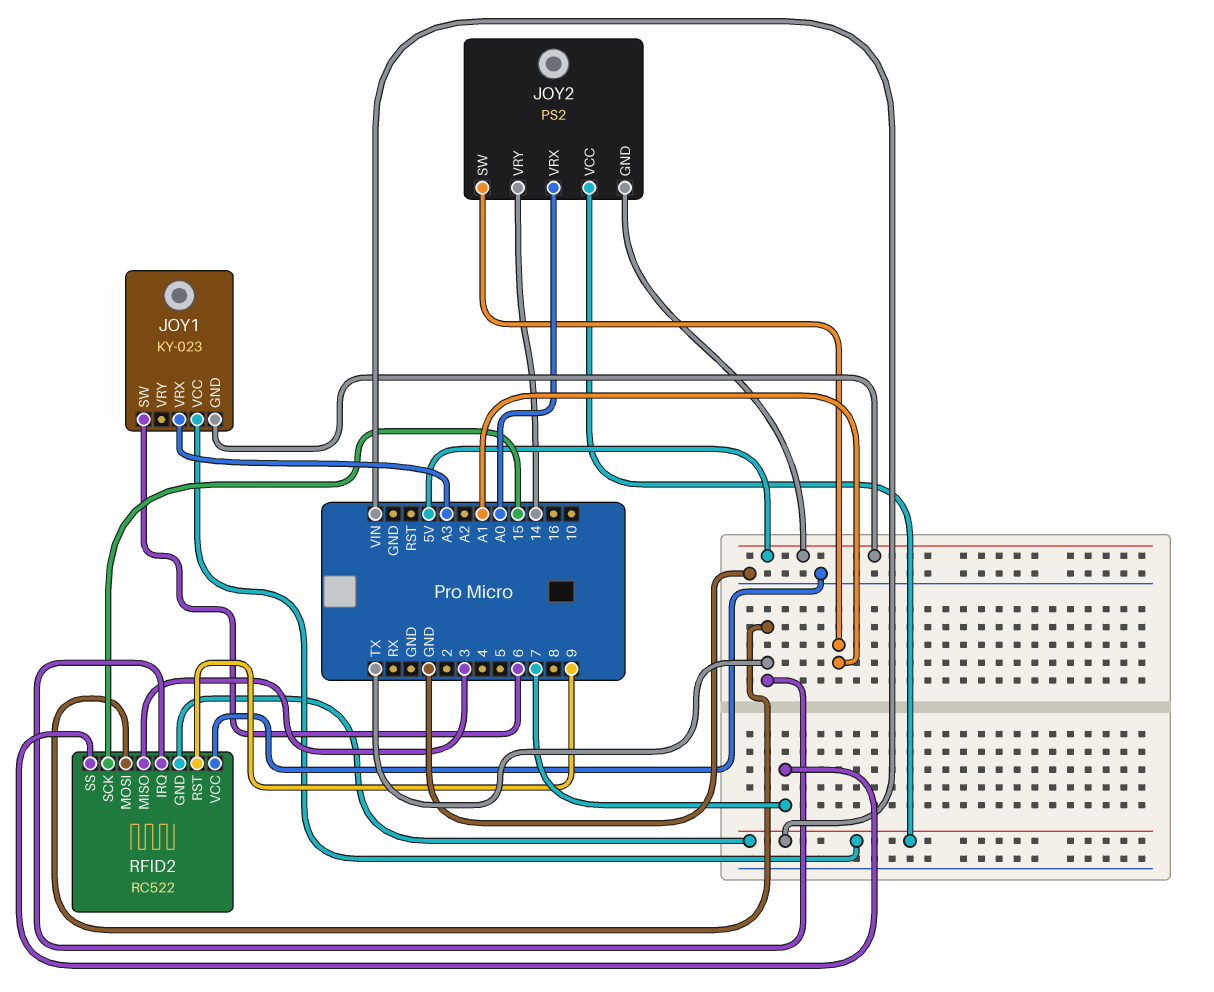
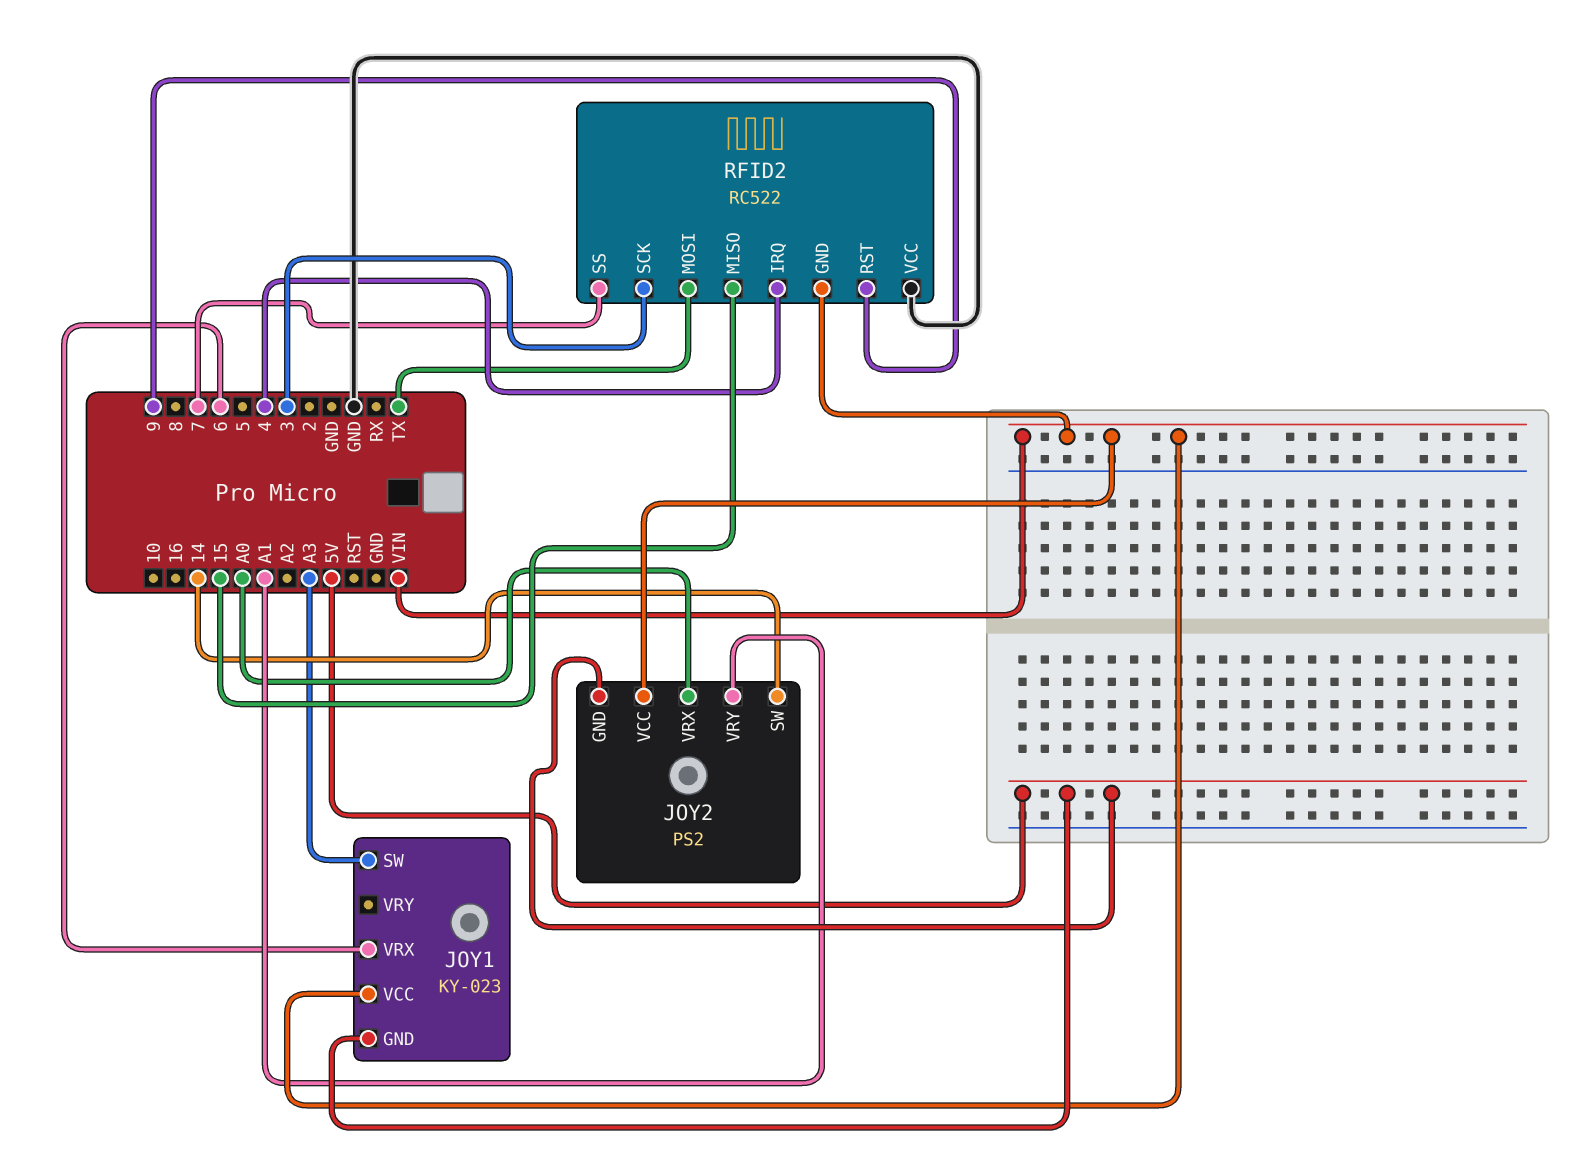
JOY1 pin SW: 6 -> A3
JOY1 pin VRX: A3 -> 6
JOY2 pin SW: A1 -> 14
JOY2 pin VRY: 14 -> A1
RFID2 pin IRQ: TX -> 4
RFID2 pin MISO: 3 -> 15
RFID2 pin SCK: 15 -> 3

